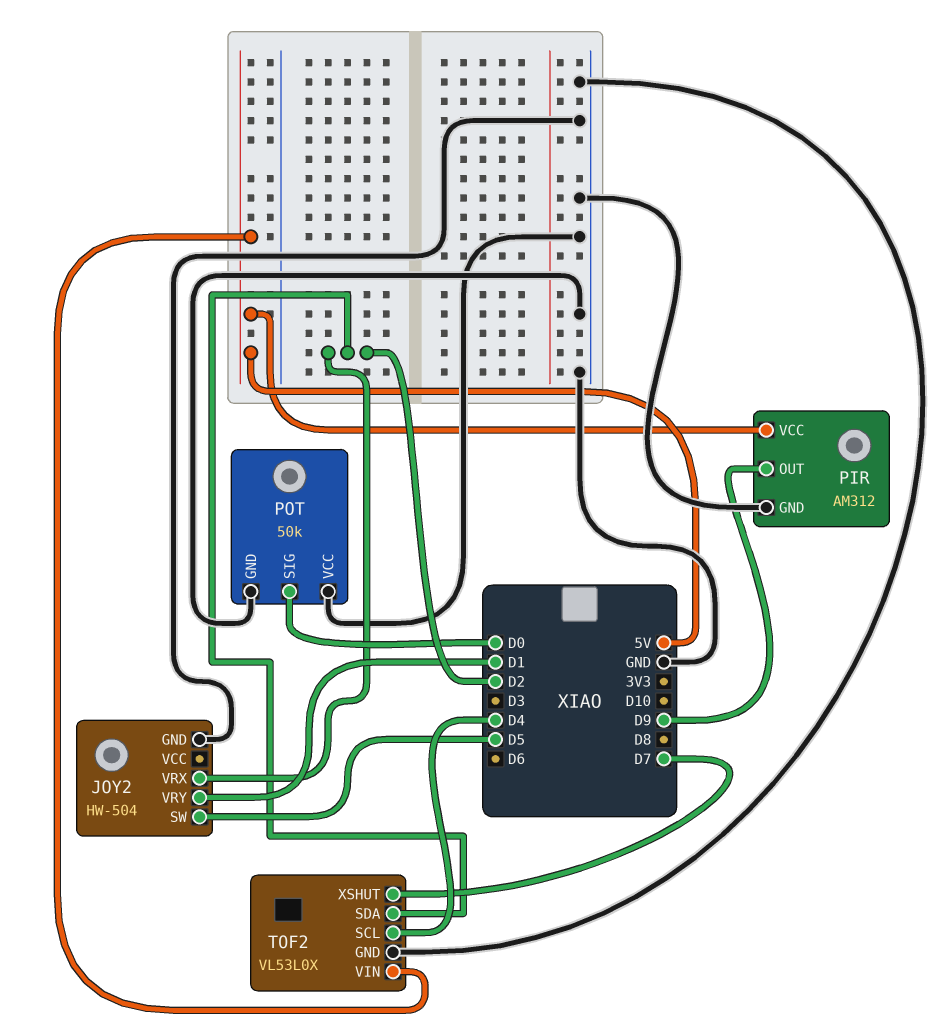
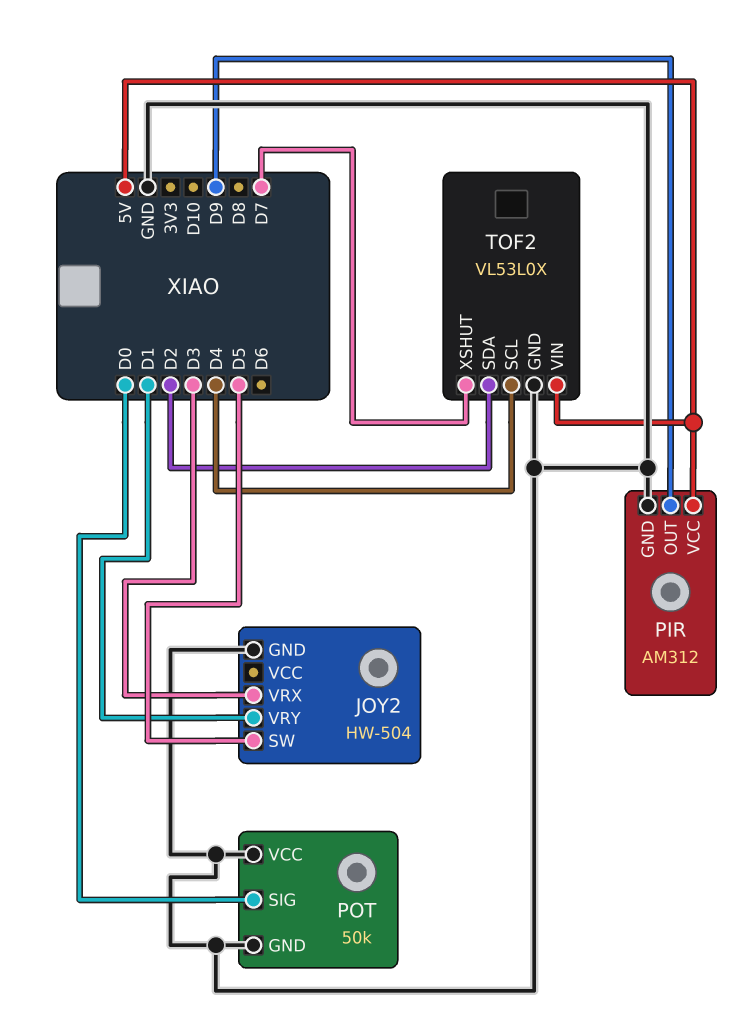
JOY2 pin VRX: D2 -> D3

